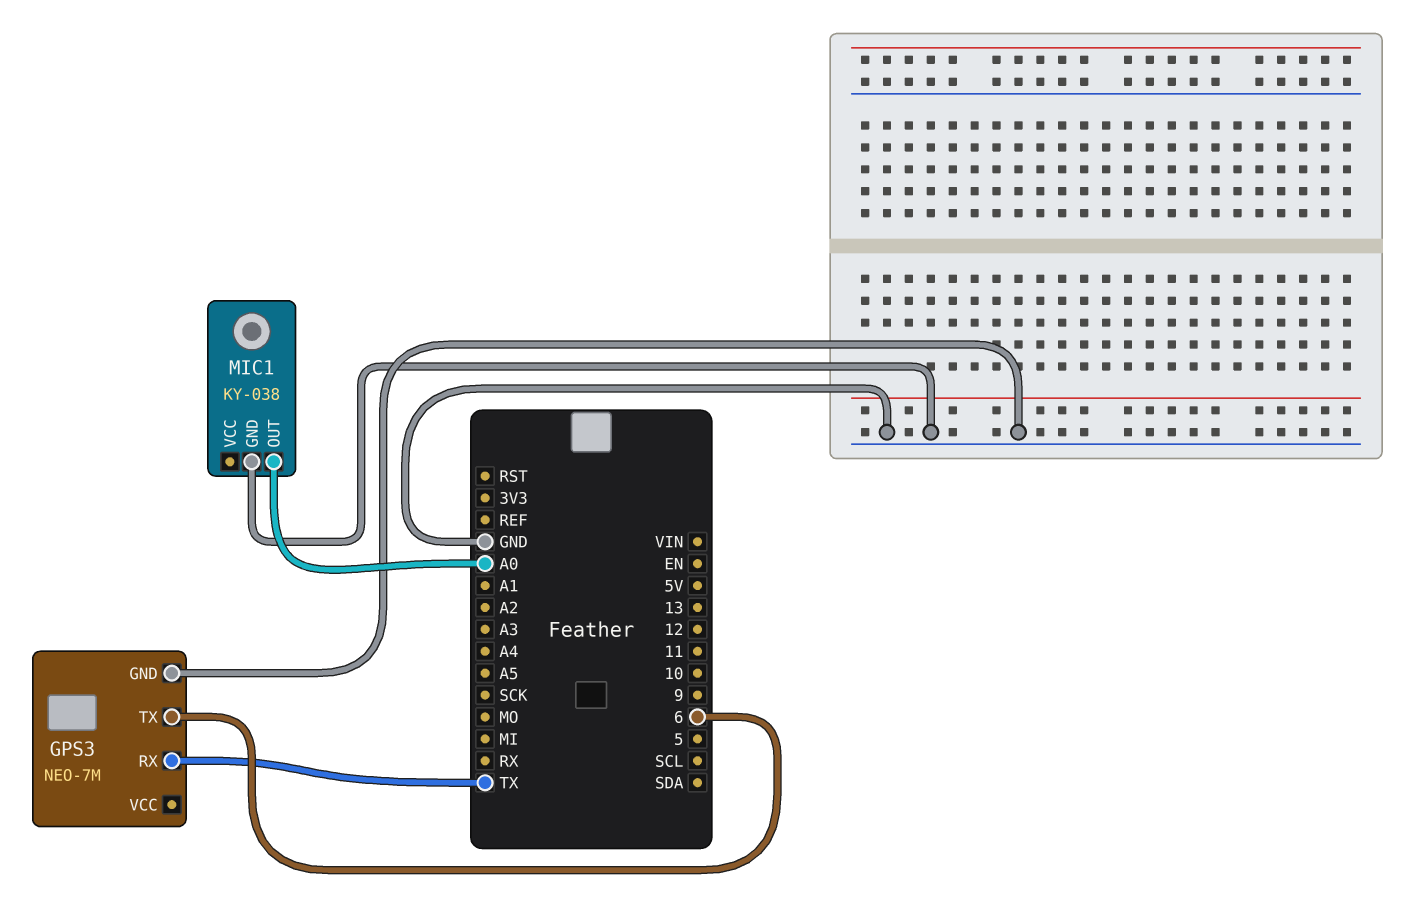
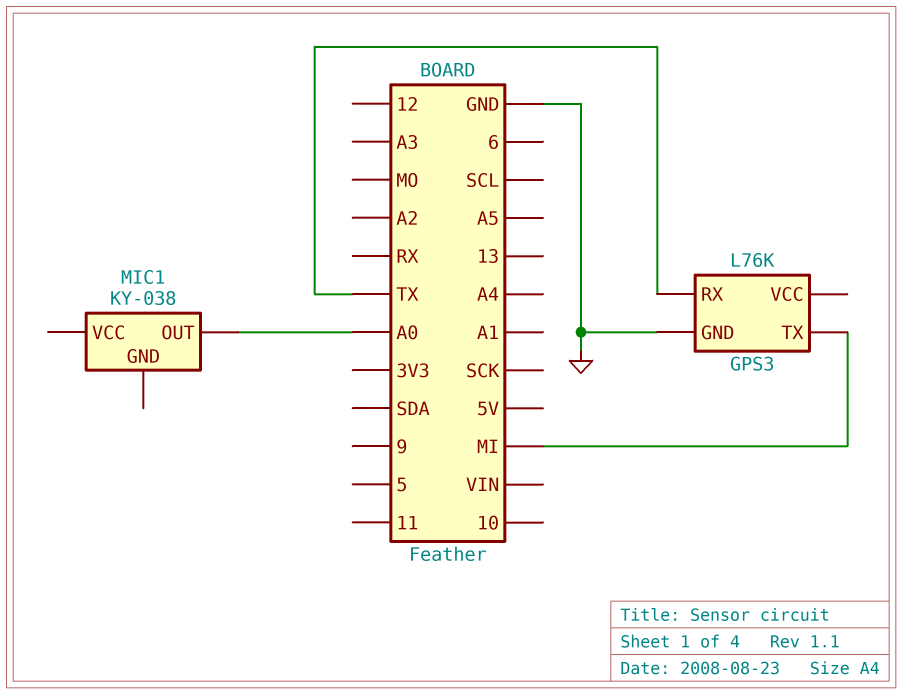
GPS3: NEO-7M -> L76K
GPS3 pin TX: 6 -> MI
MIC1 pin GND: GND -> none

